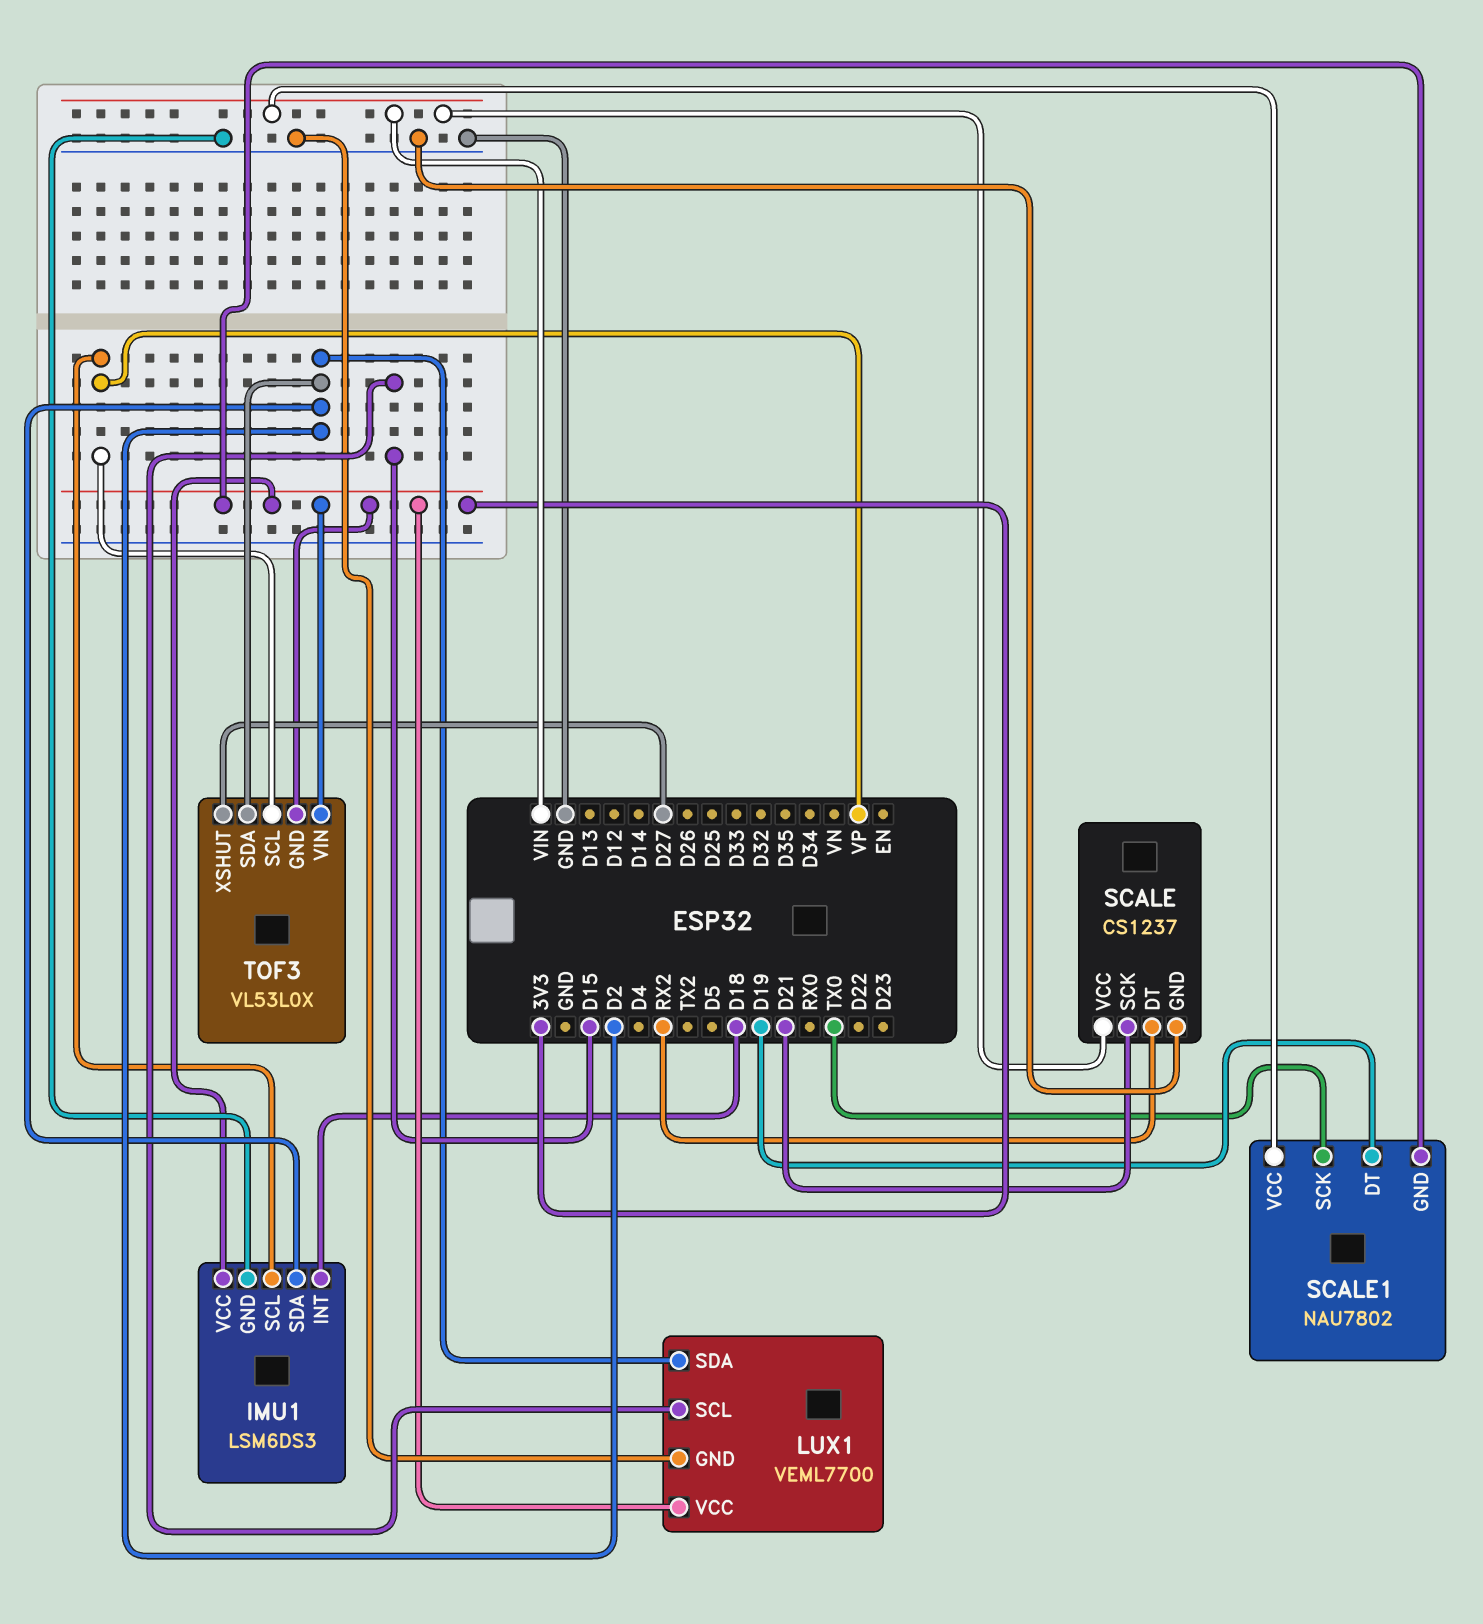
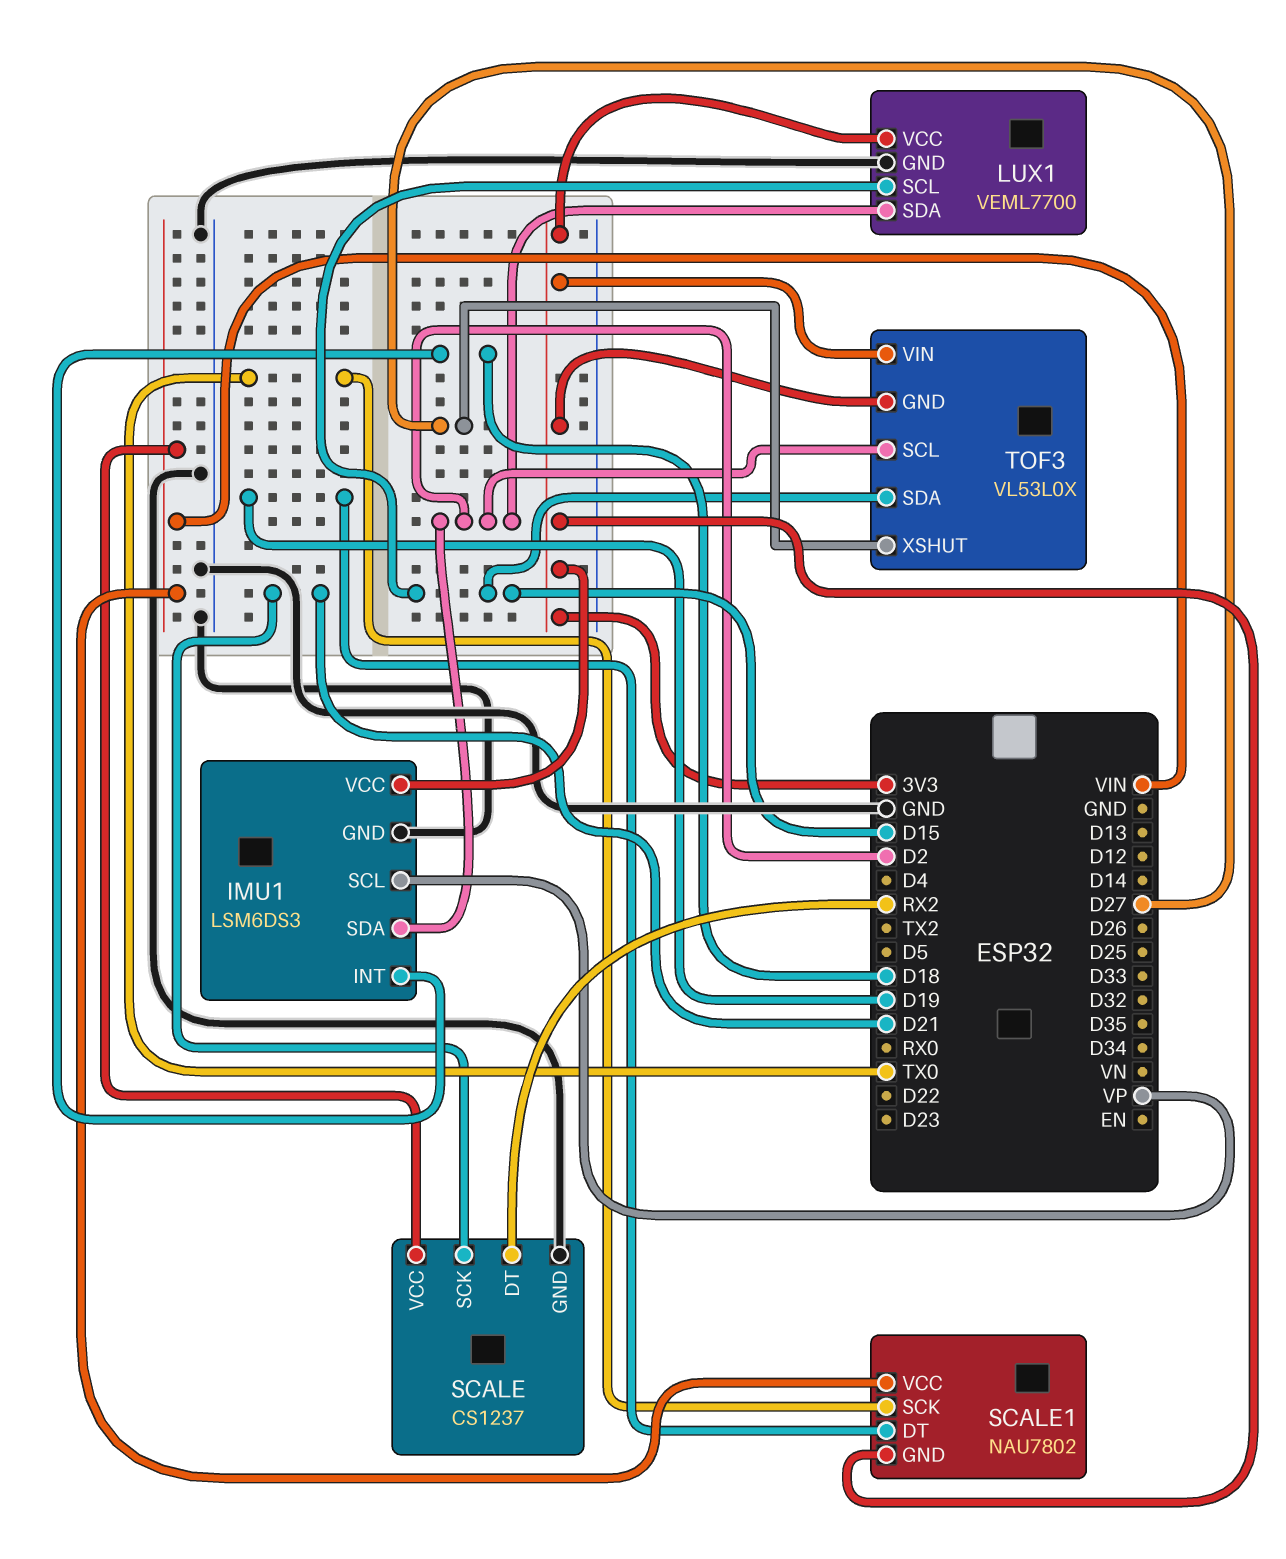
TOF3 pin SCL: VP -> D2
TOF3 pin SDA: D2 -> D15

